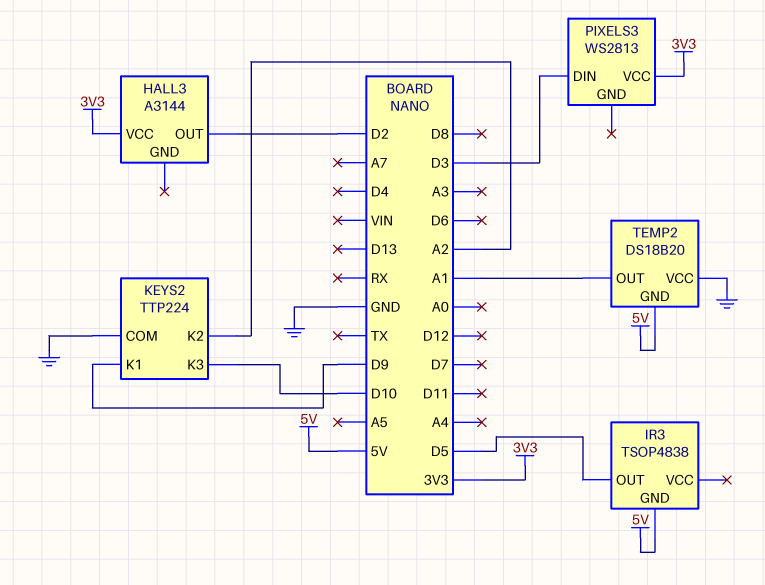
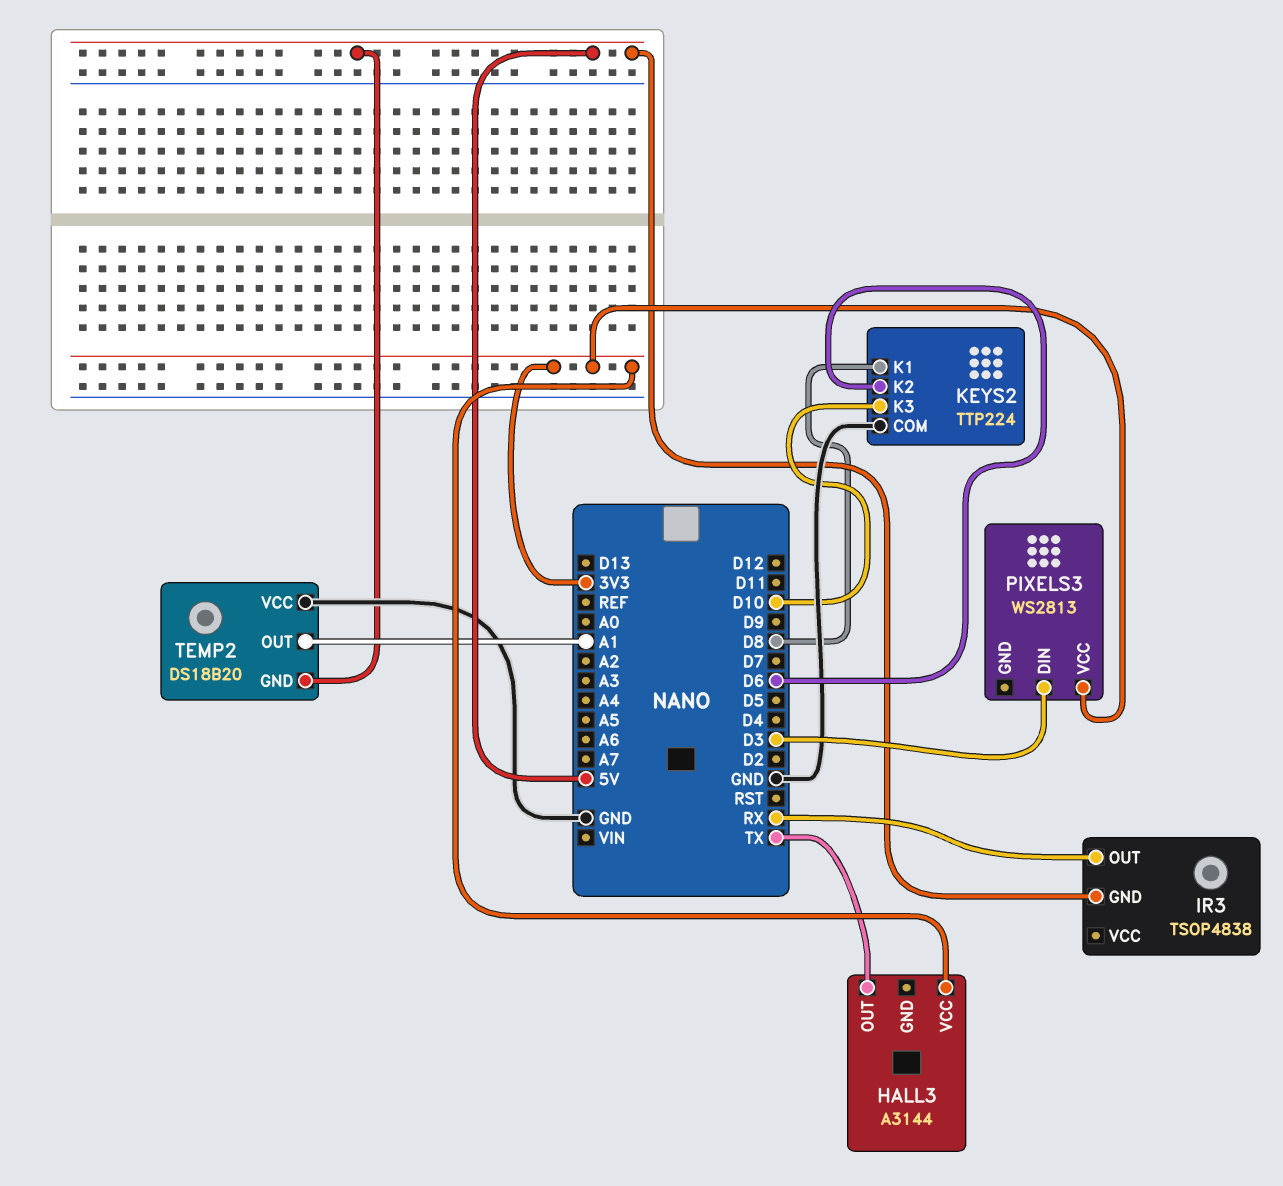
HALL3 pin OUT: D2 -> TX
IR3 pin OUT: D5 -> RX
KEYS2 pin K1: D9 -> D8
KEYS2 pin K2: A2 -> D6

